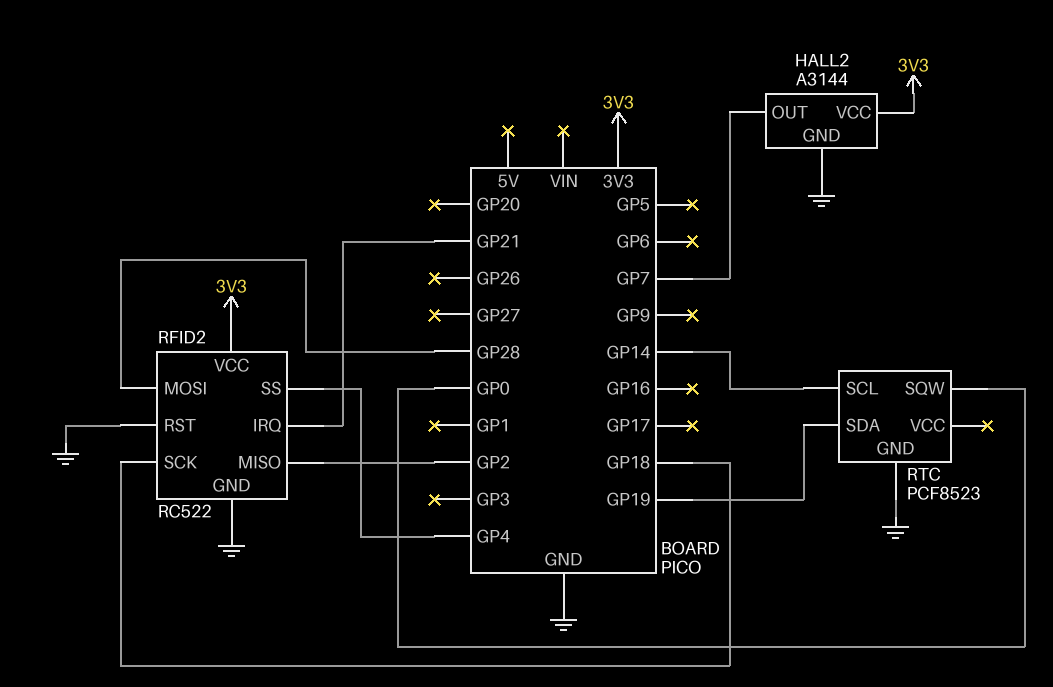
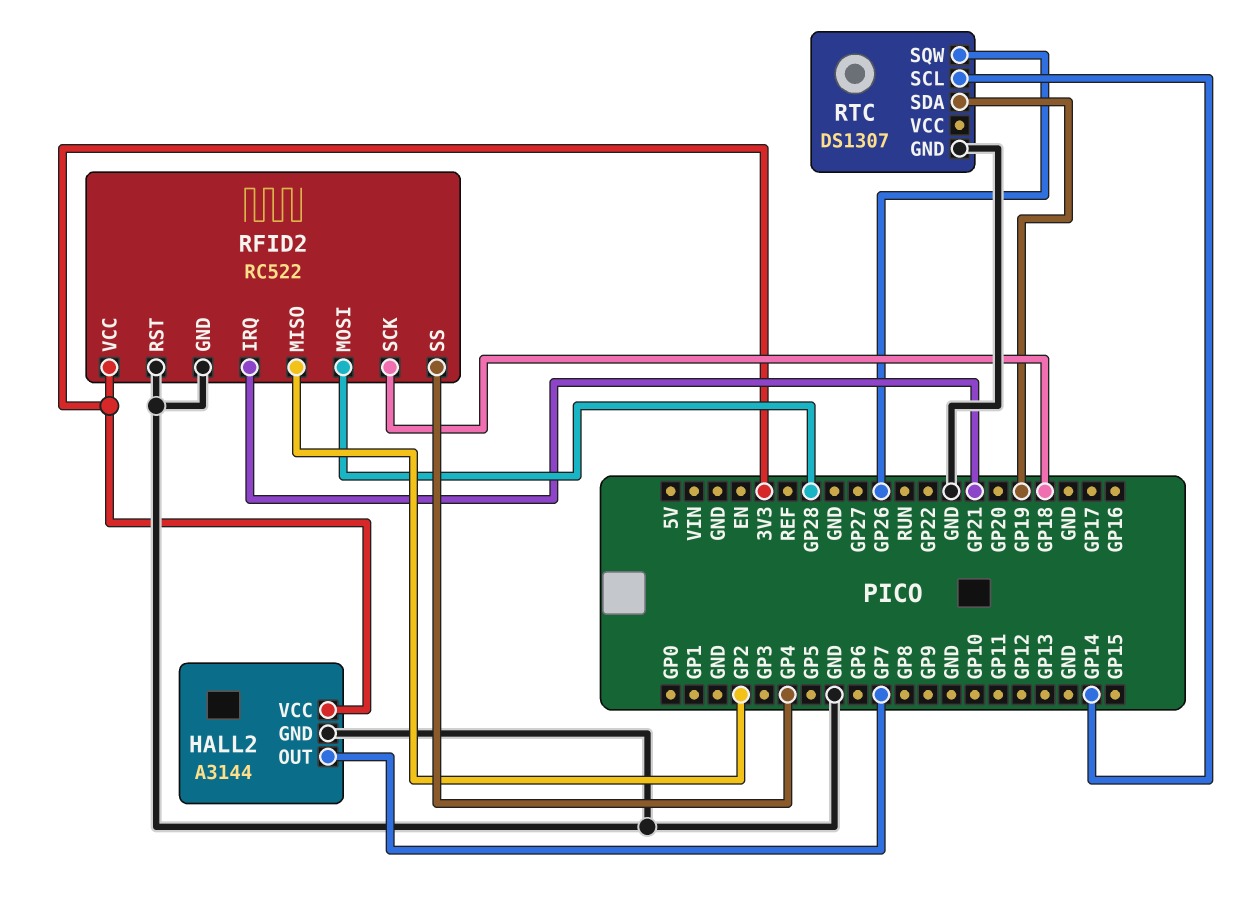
RTC: PCF8523 -> DS1307
RTC pin SQW: GP0 -> GP26

